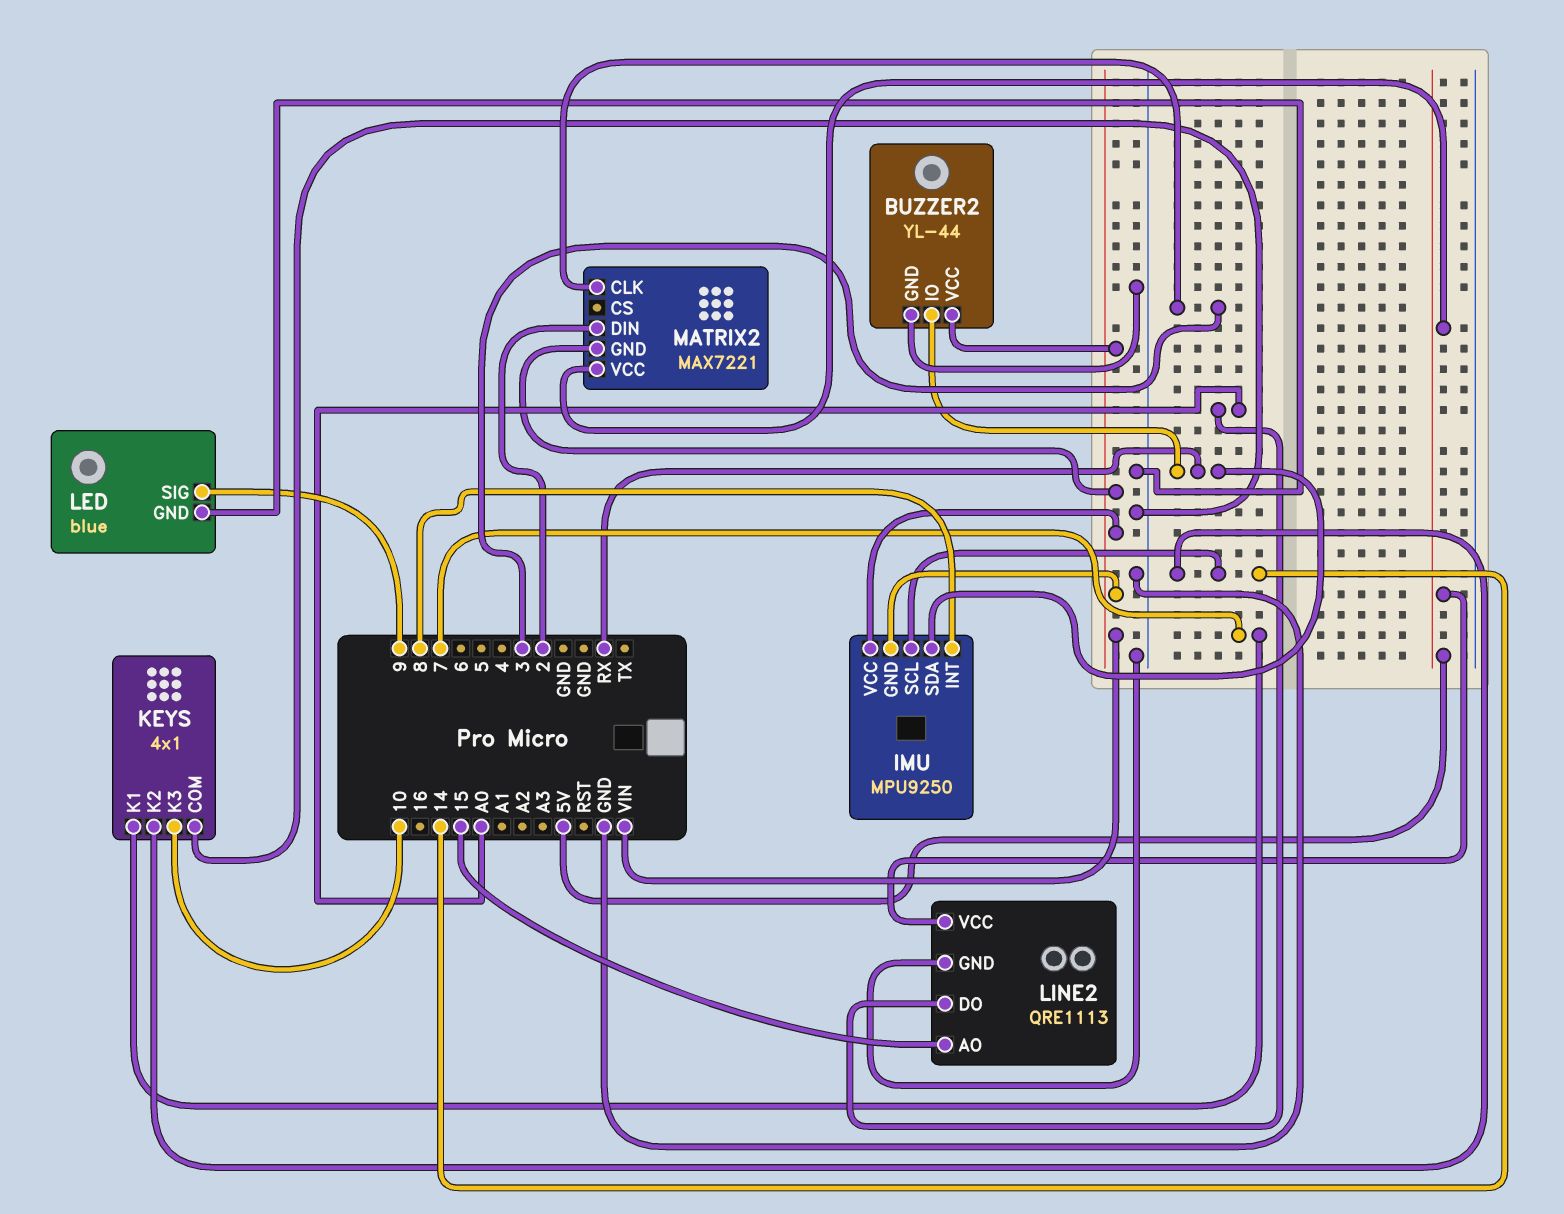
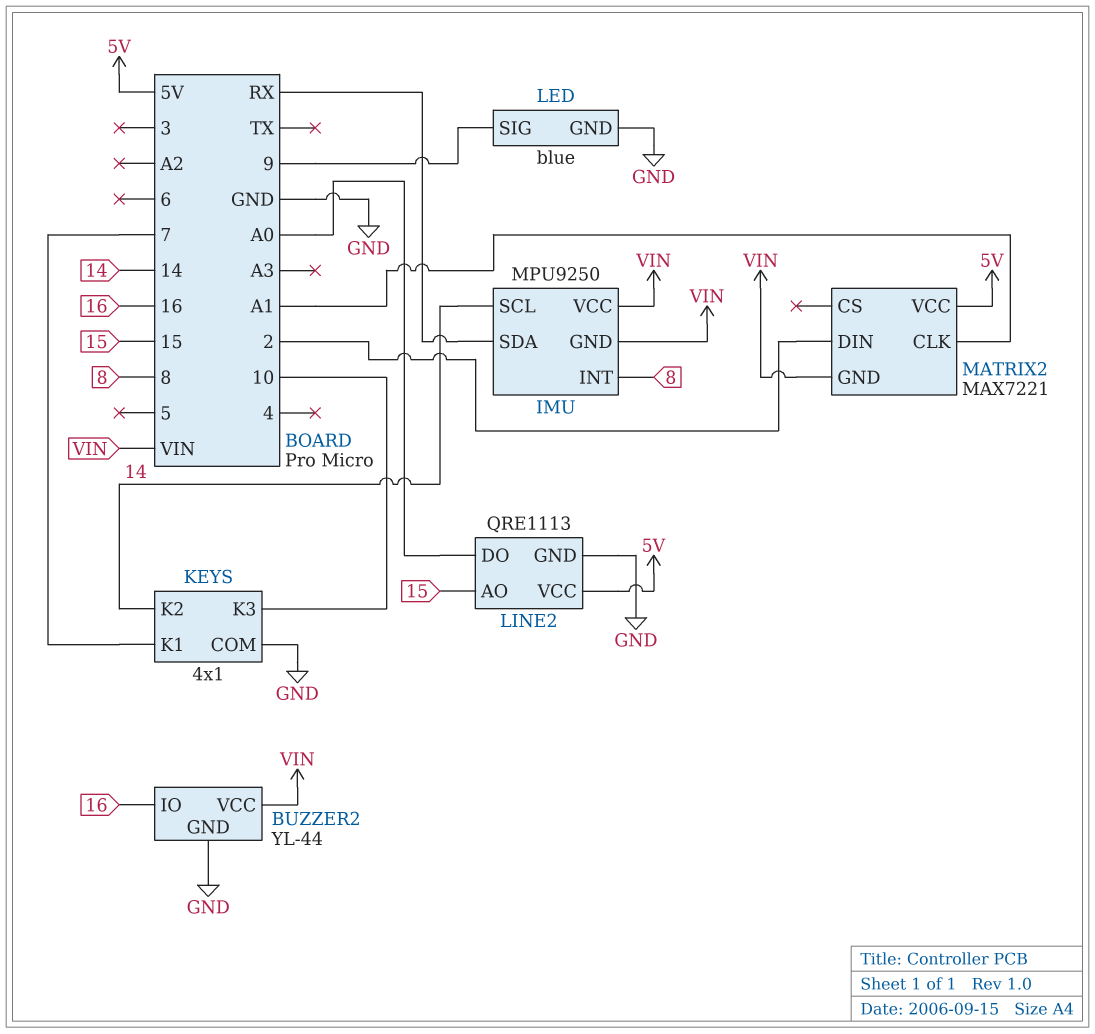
BUZZER2 pin IO: RX -> 16
MATRIX2 pin CLK: 3 -> A1

